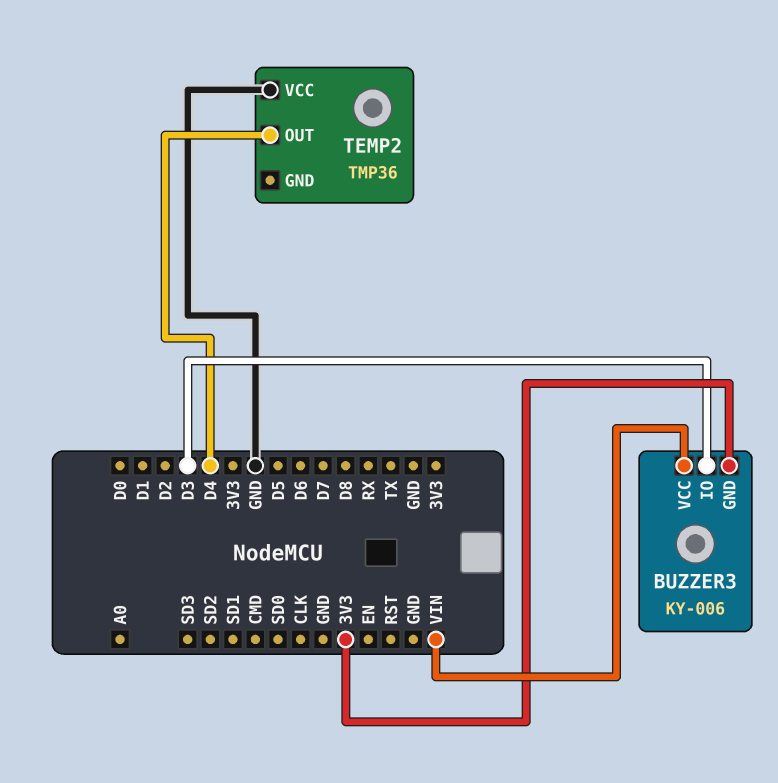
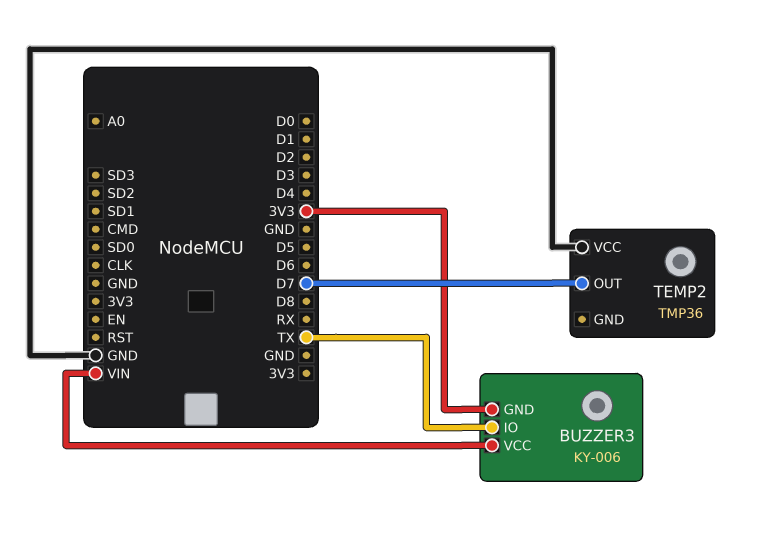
BUZZER3 pin IO: D3 -> TX
TEMP2 pin OUT: D4 -> D7

